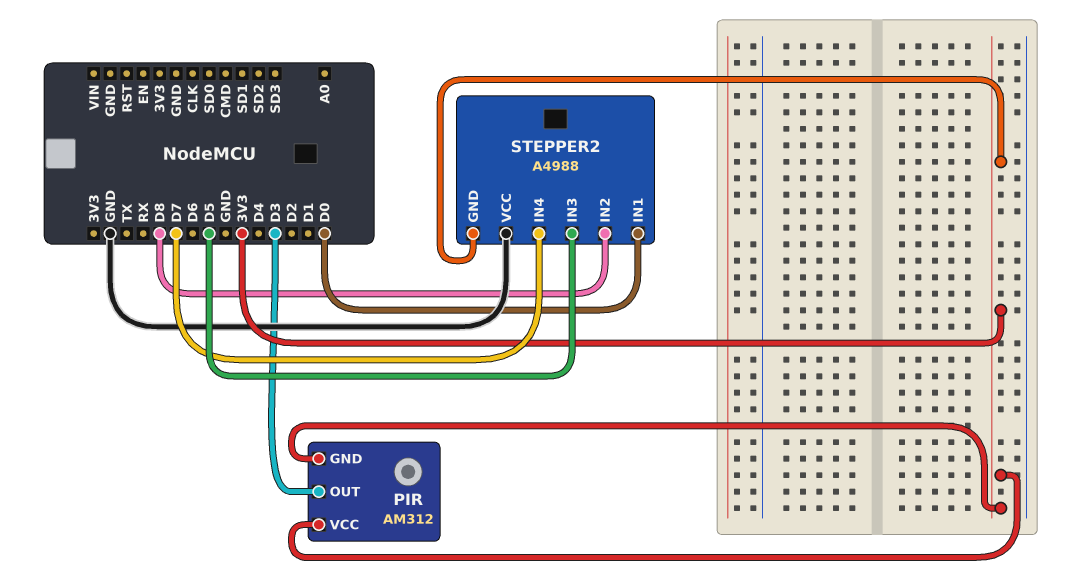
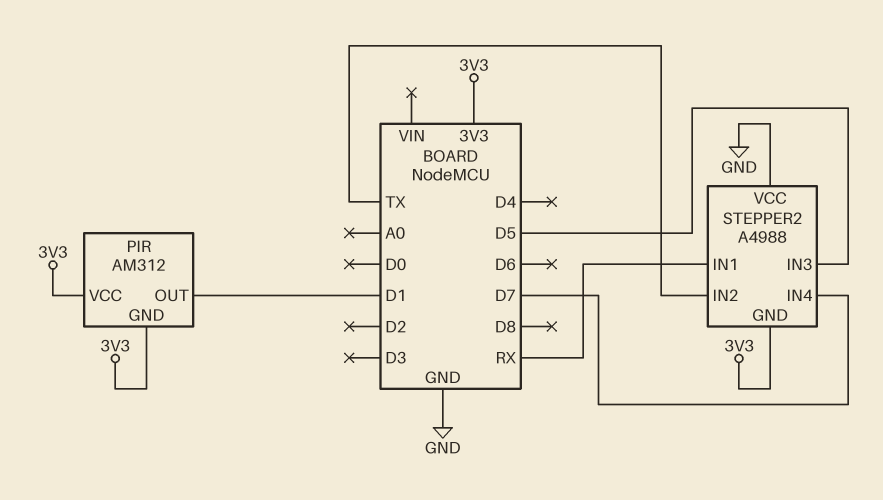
PIR pin OUT: D3 -> D1
STEPPER2 pin IN1: D0 -> RX
STEPPER2 pin IN2: D8 -> TX

